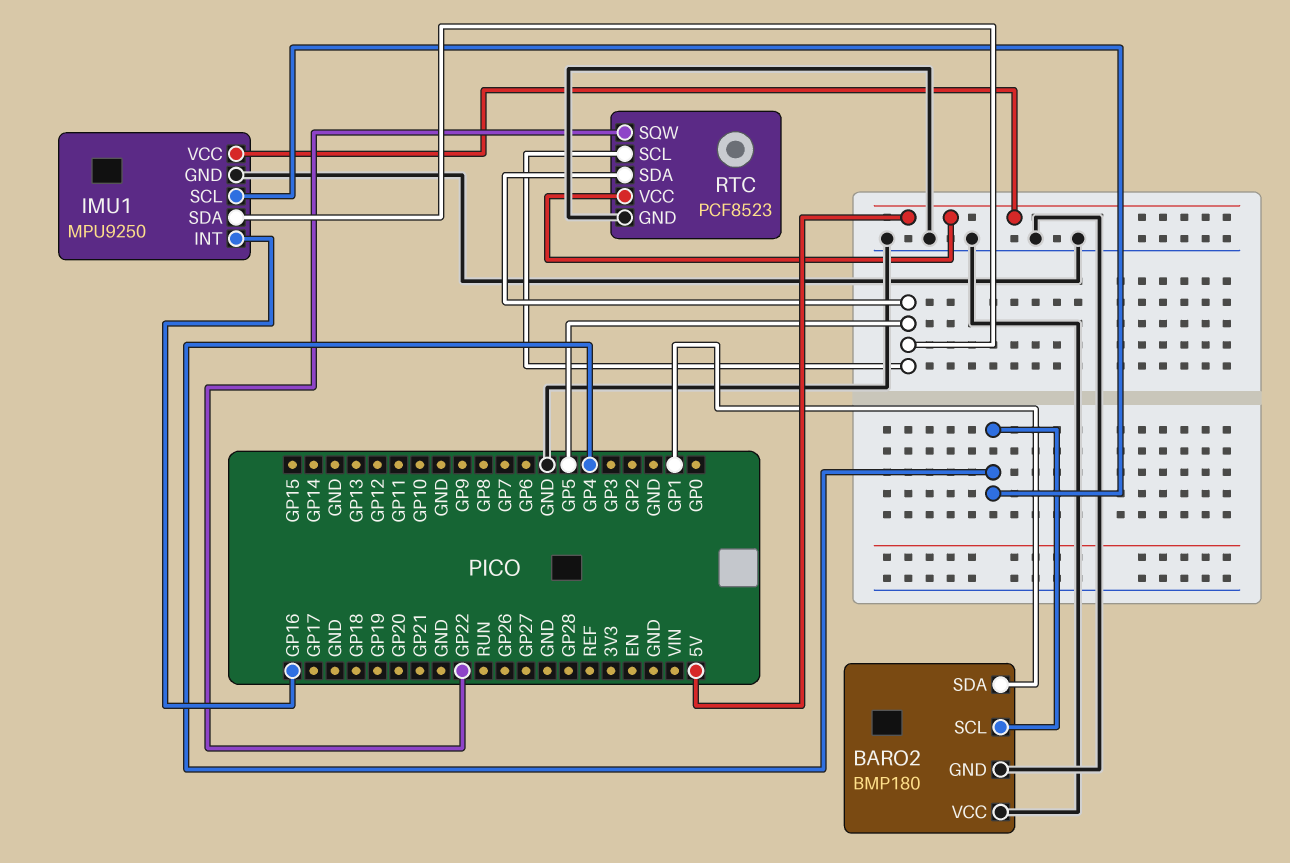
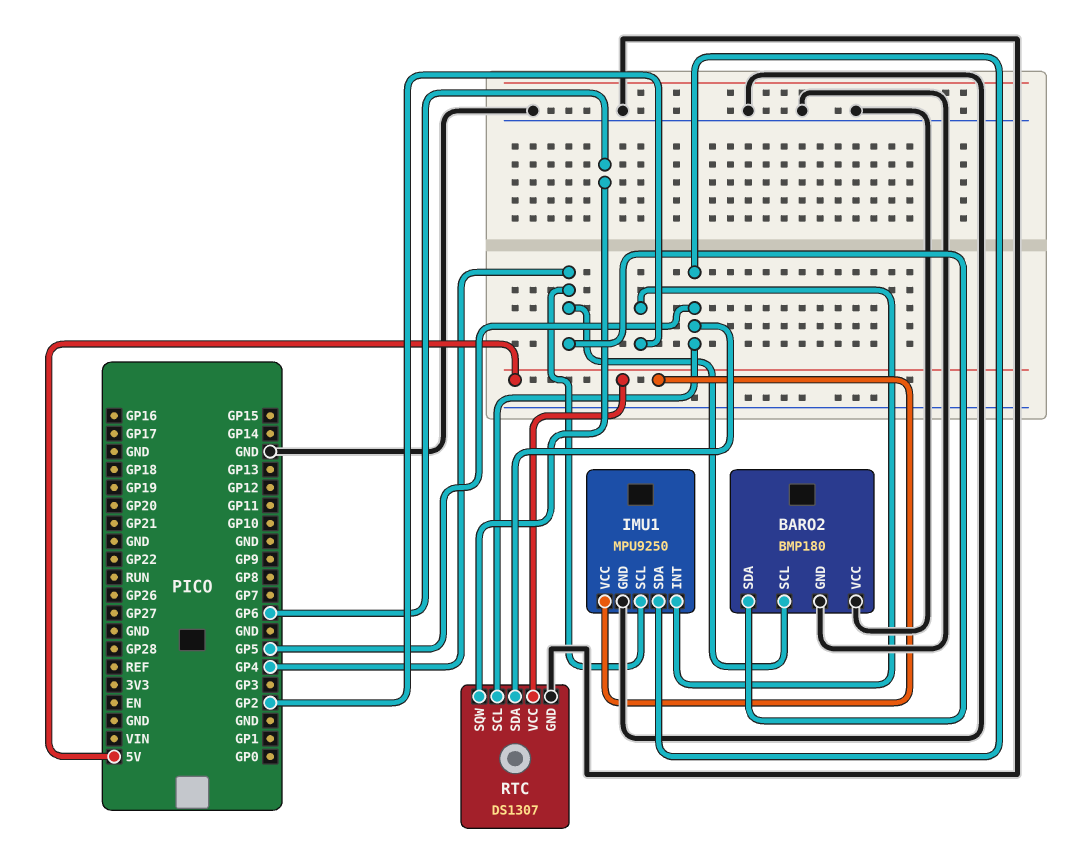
BARO2 pin SDA: GP1 -> GP4
IMU1 pin INT: GP16 -> GP2
RTC: PCF8523 -> DS1307
RTC pin SQW: GP22 -> GP6

